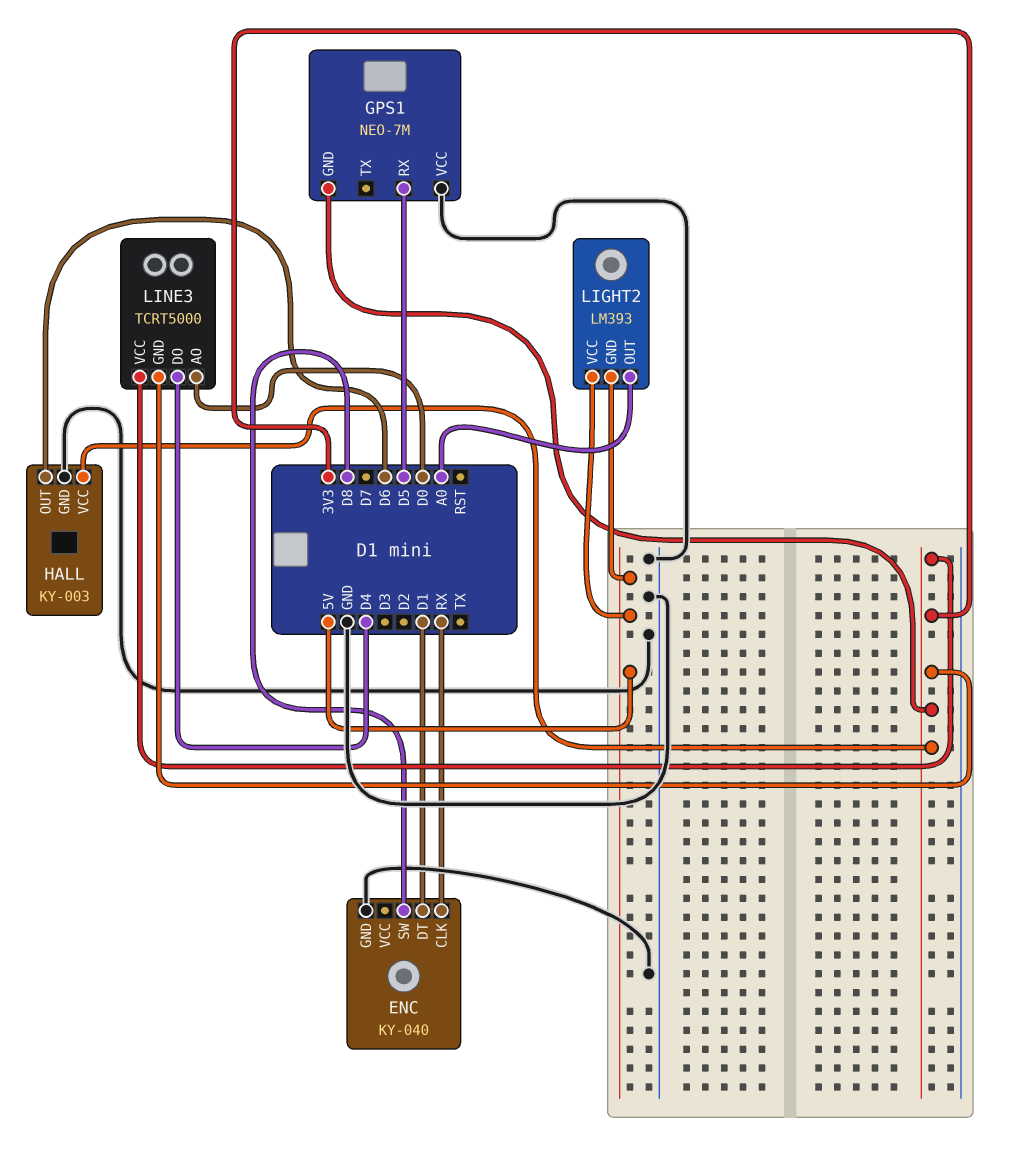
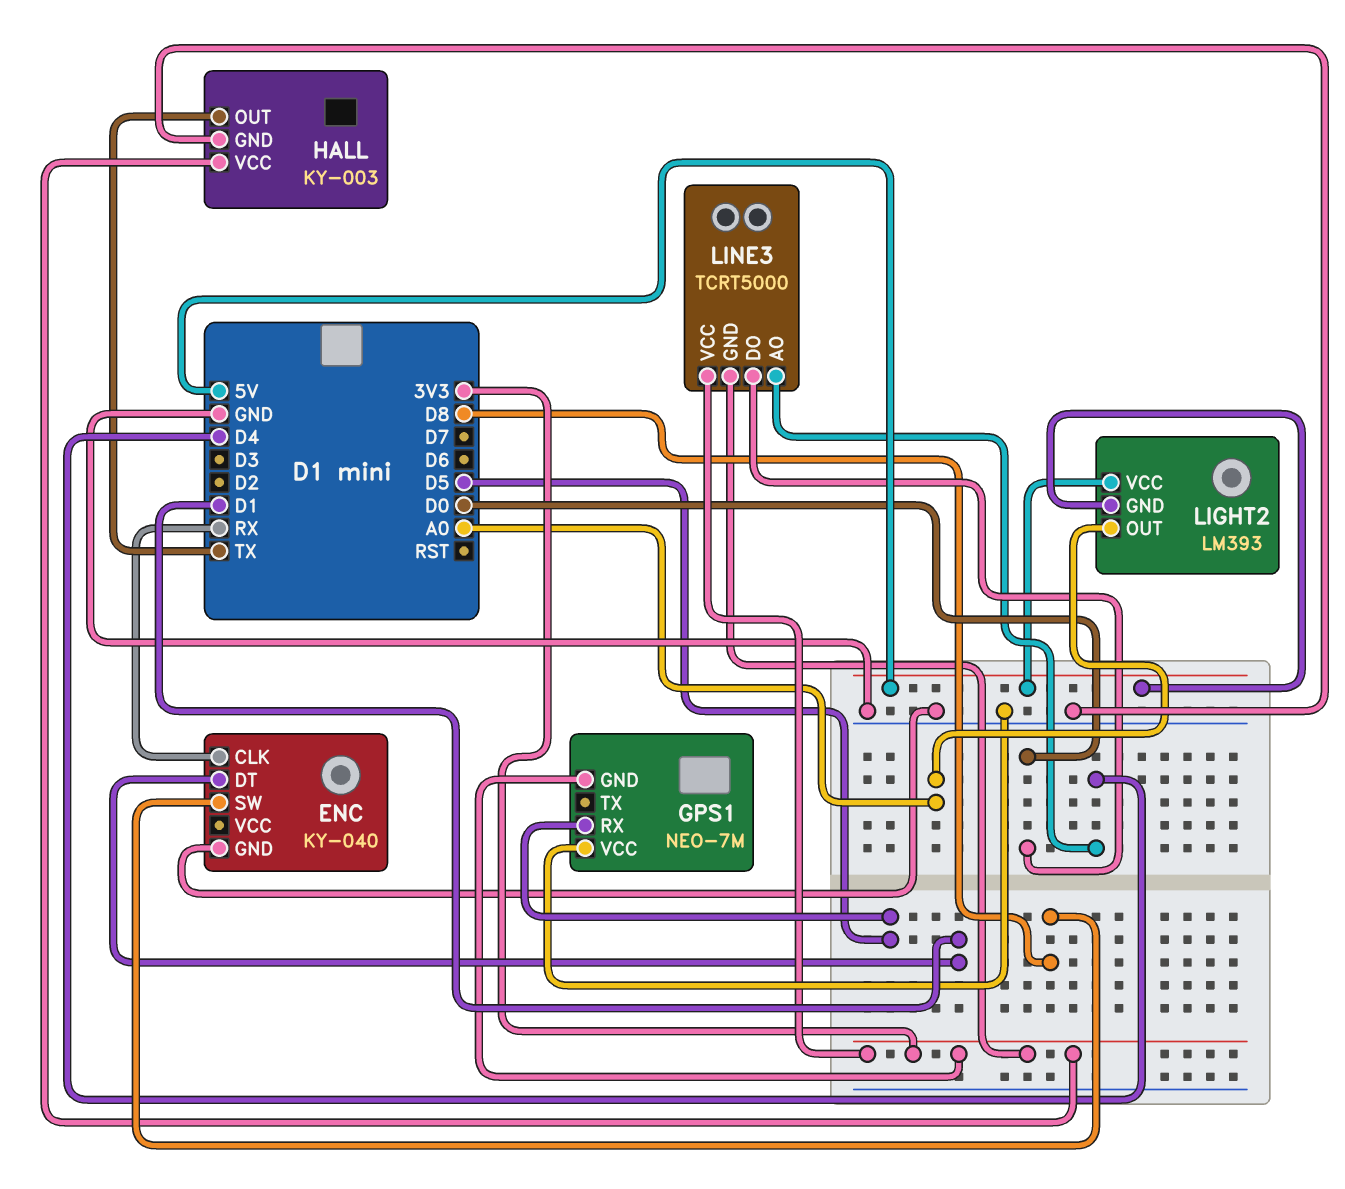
HALL pin OUT: D6 -> TX
LINE3 pin AO: D0 -> D4
LINE3 pin DO: D4 -> D0

